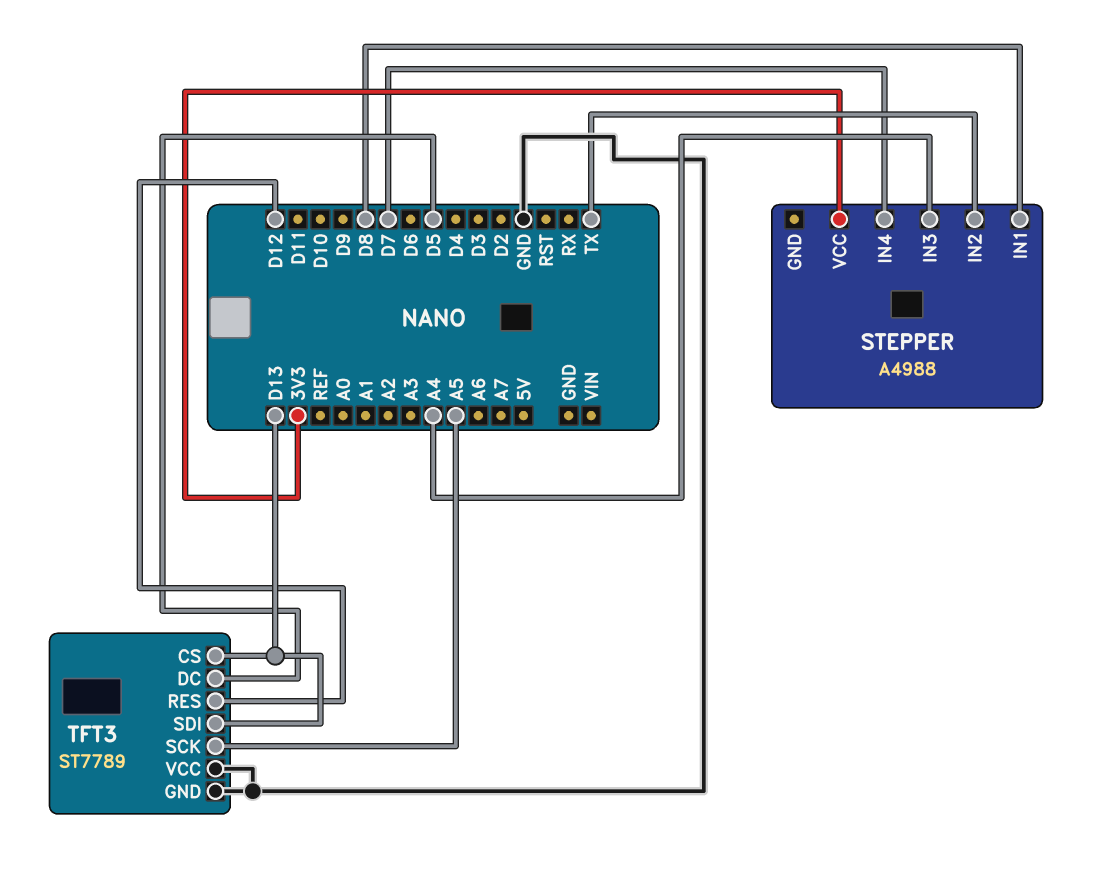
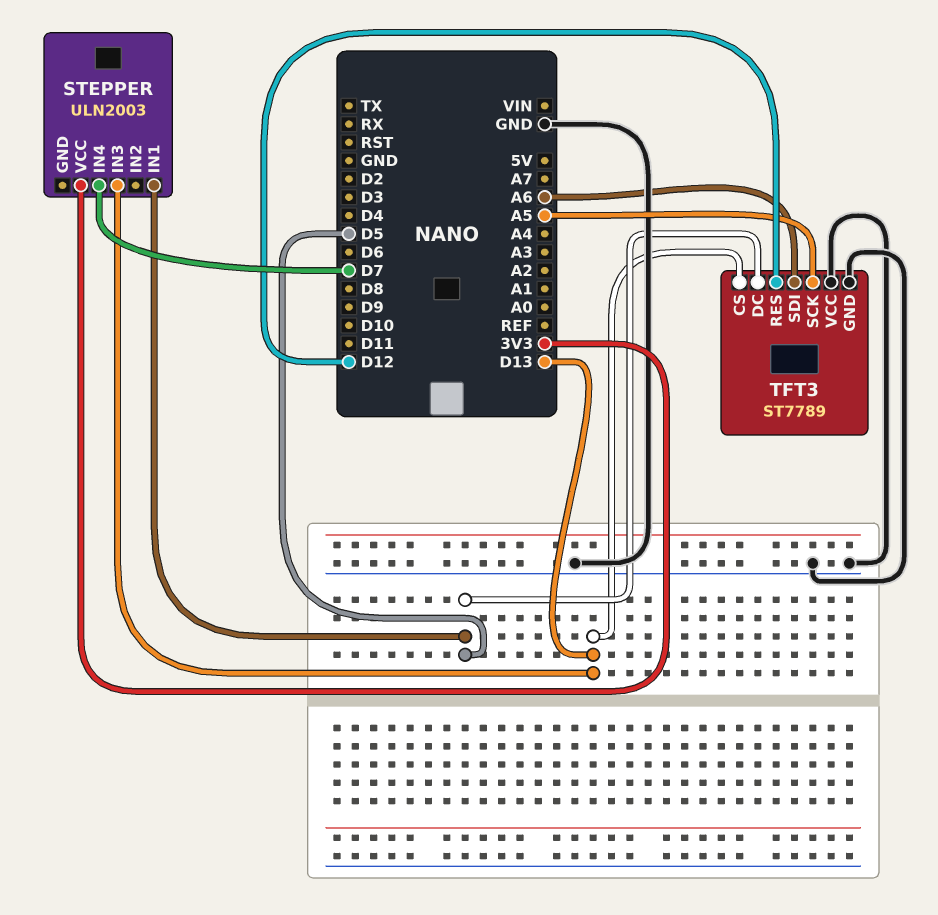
STEPPER: A4988 -> ULN2003
STEPPER pin IN1: D8 -> D5
STEPPER pin IN2: TX -> none
STEPPER pin IN3: A4 -> D13
TFT3 pin SDI: D13 -> A6

